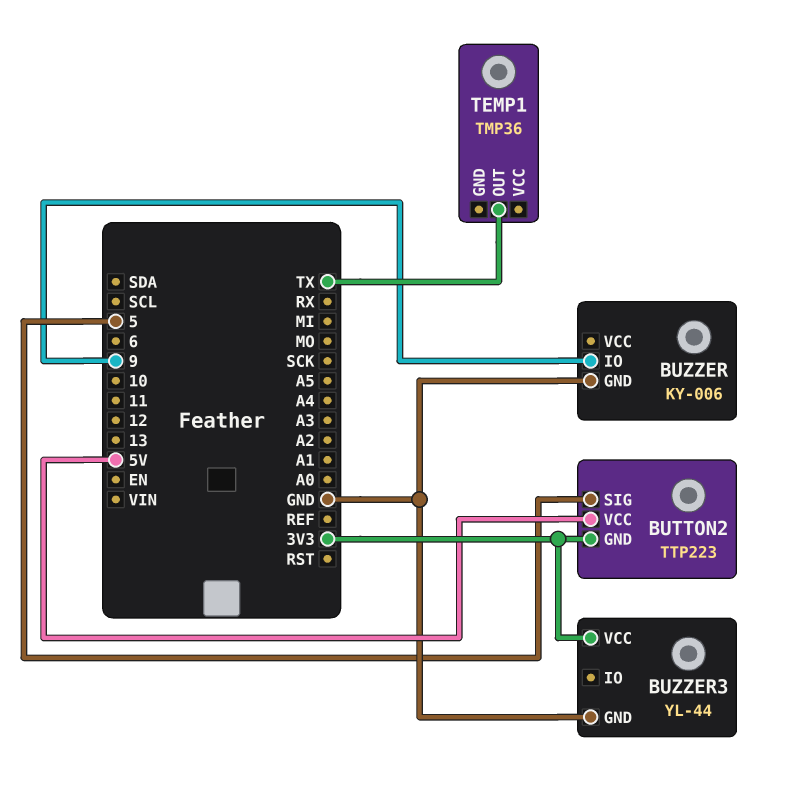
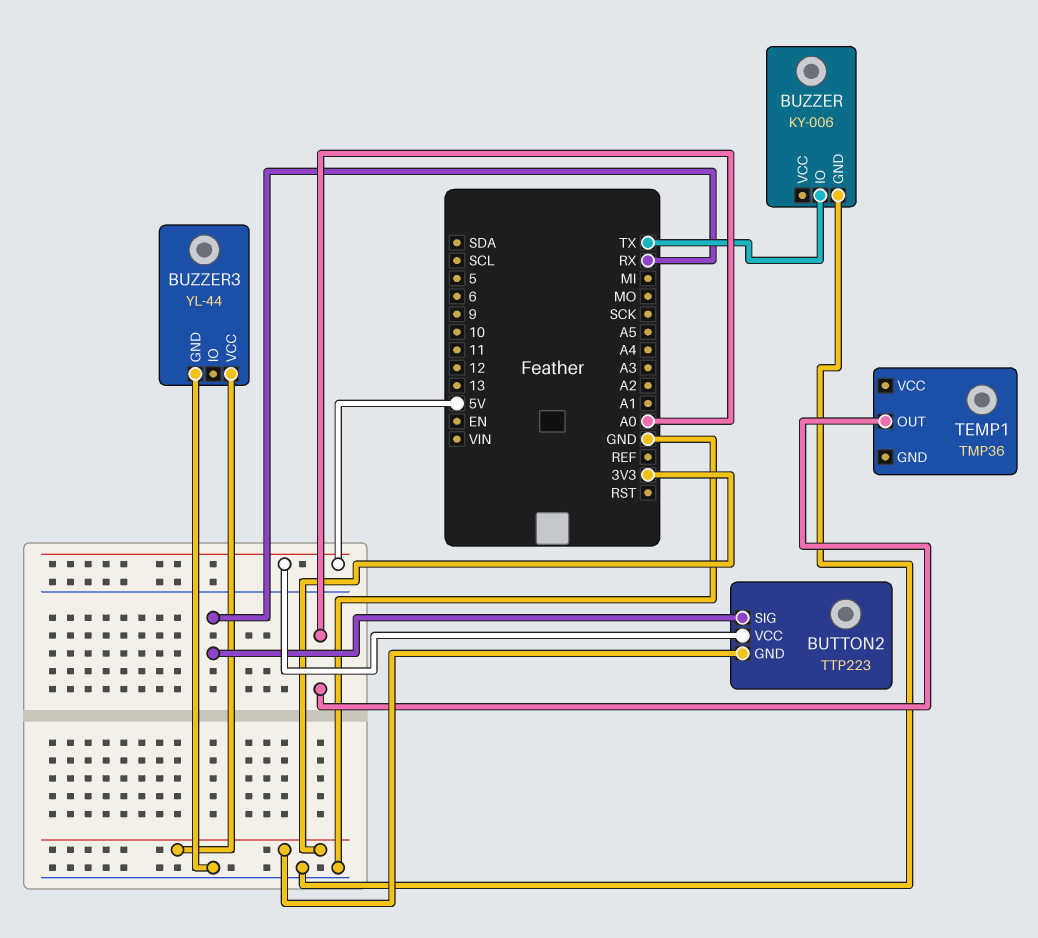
BUTTON2 pin SIG: 5 -> RX
BUZZER pin IO: 9 -> TX
TEMP1 pin OUT: TX -> A0

